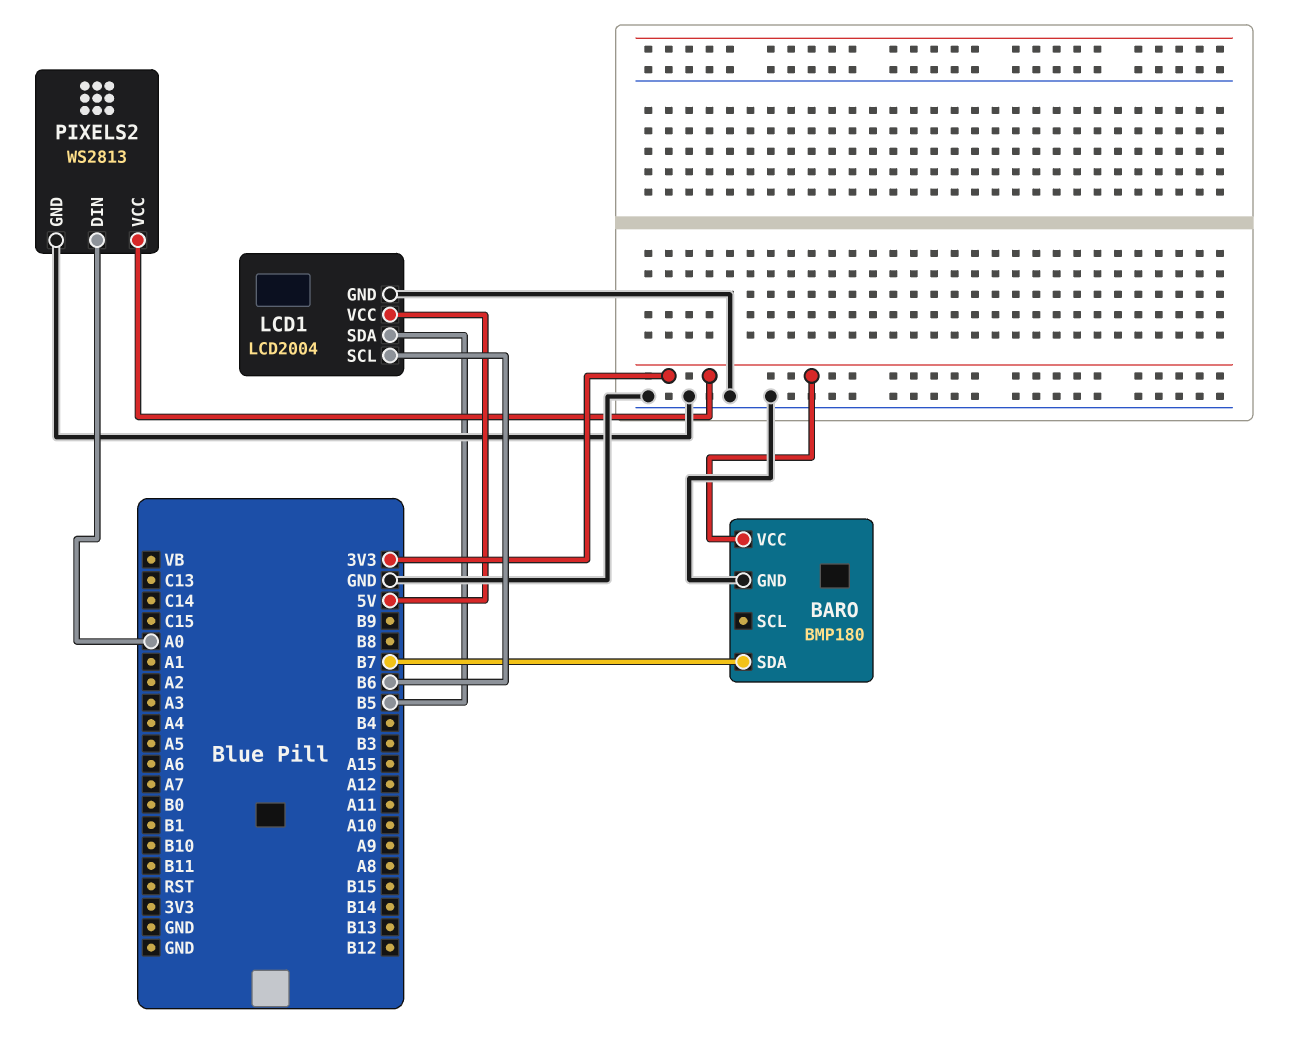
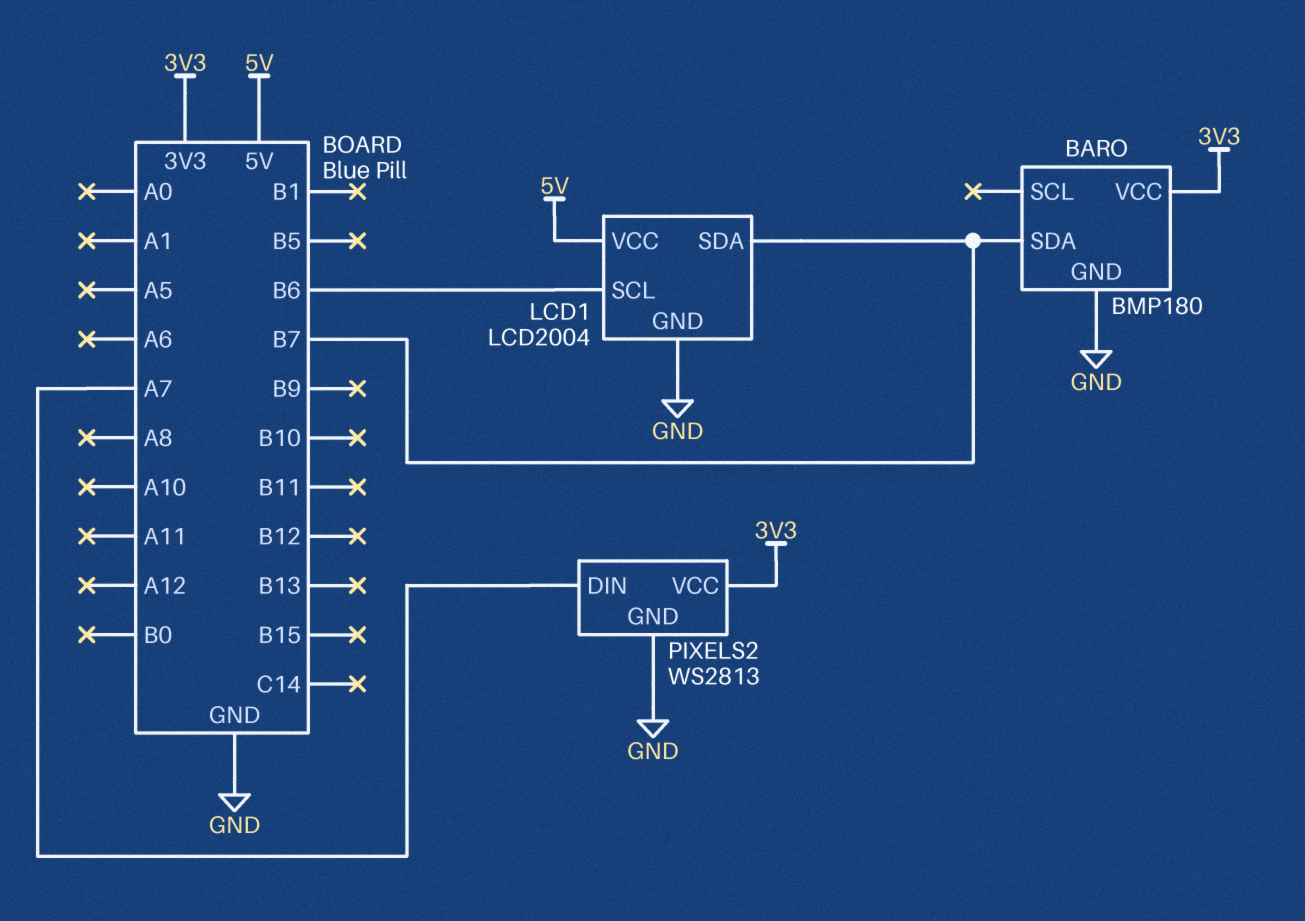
LCD1 pin SDA: B5 -> B7
PIXELS2 pin DIN: A0 -> A7

